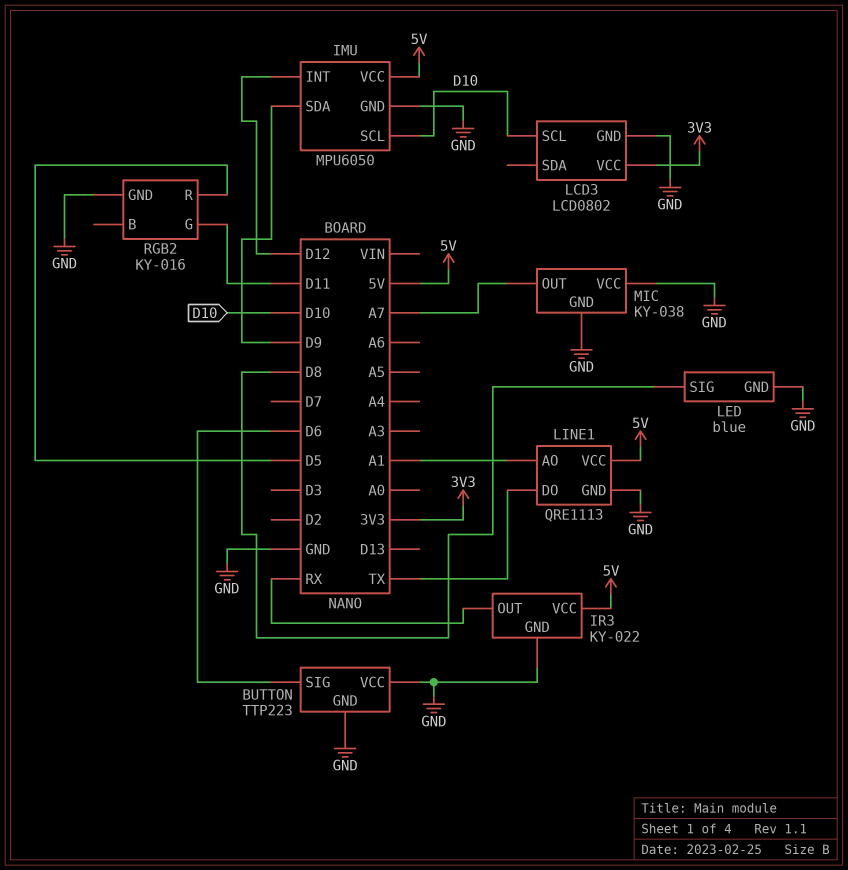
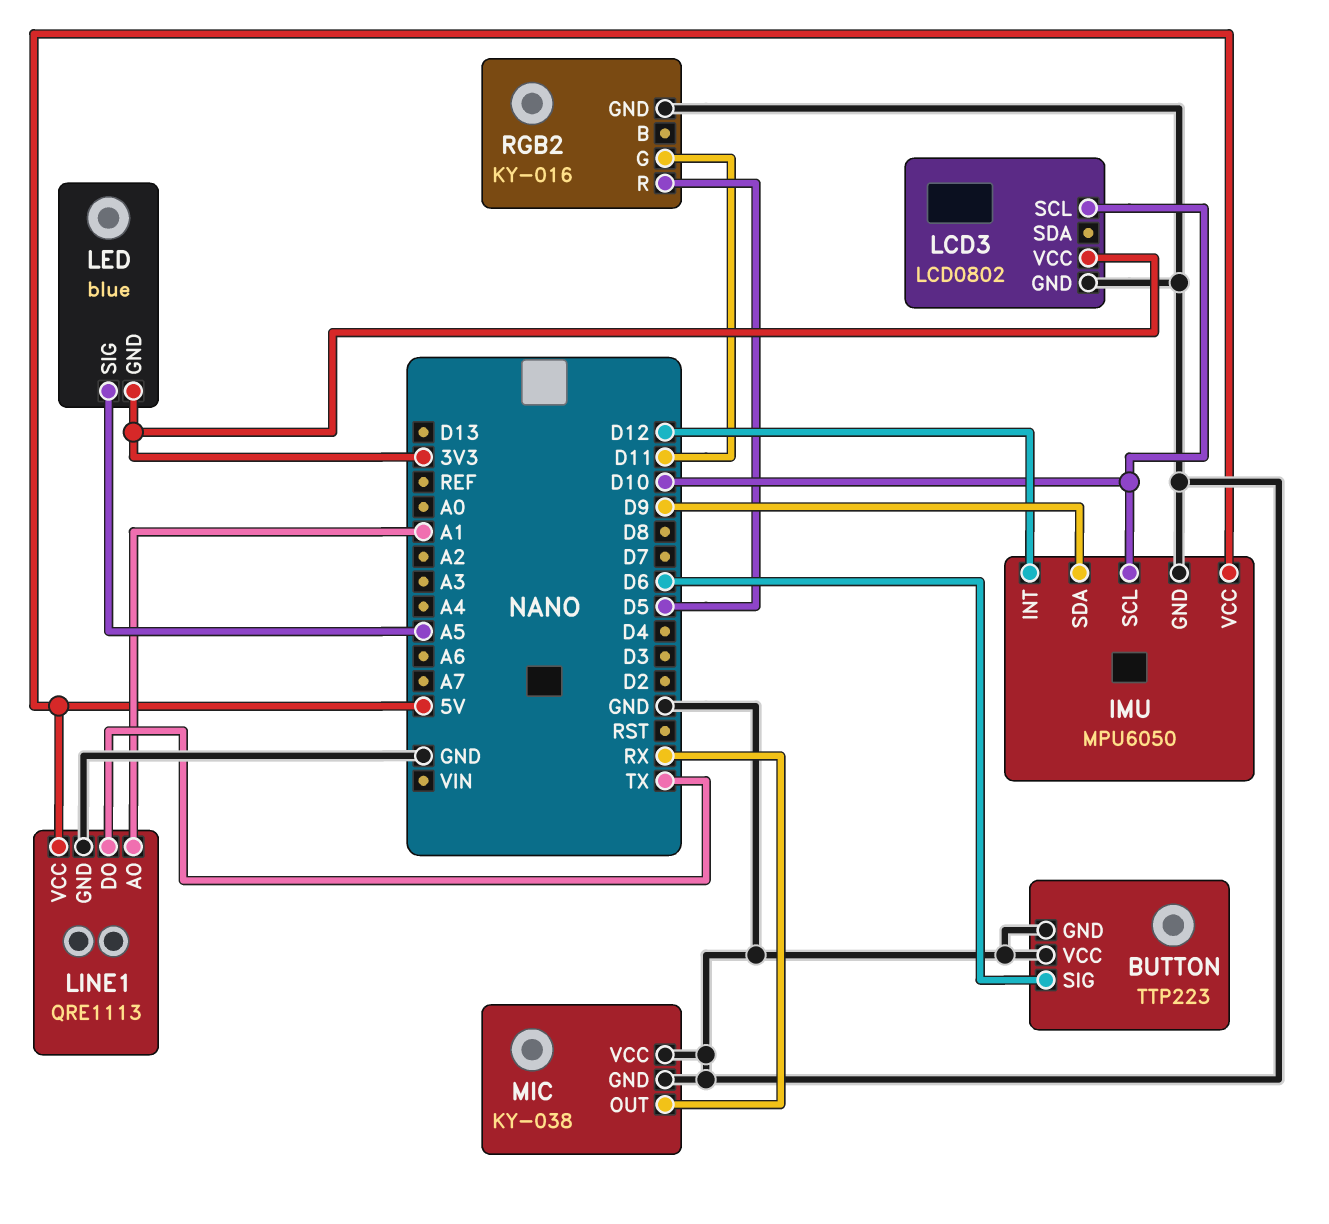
IR3: KY-022 -> none
IR3 pin GND: GND -> none
IR3 pin OUT: RX -> none
IR3 pin VCC: 5V -> none
LED pin GND: GND -> 3V3
LED pin SIG: D8 -> A5
MIC pin OUT: A7 -> RX

